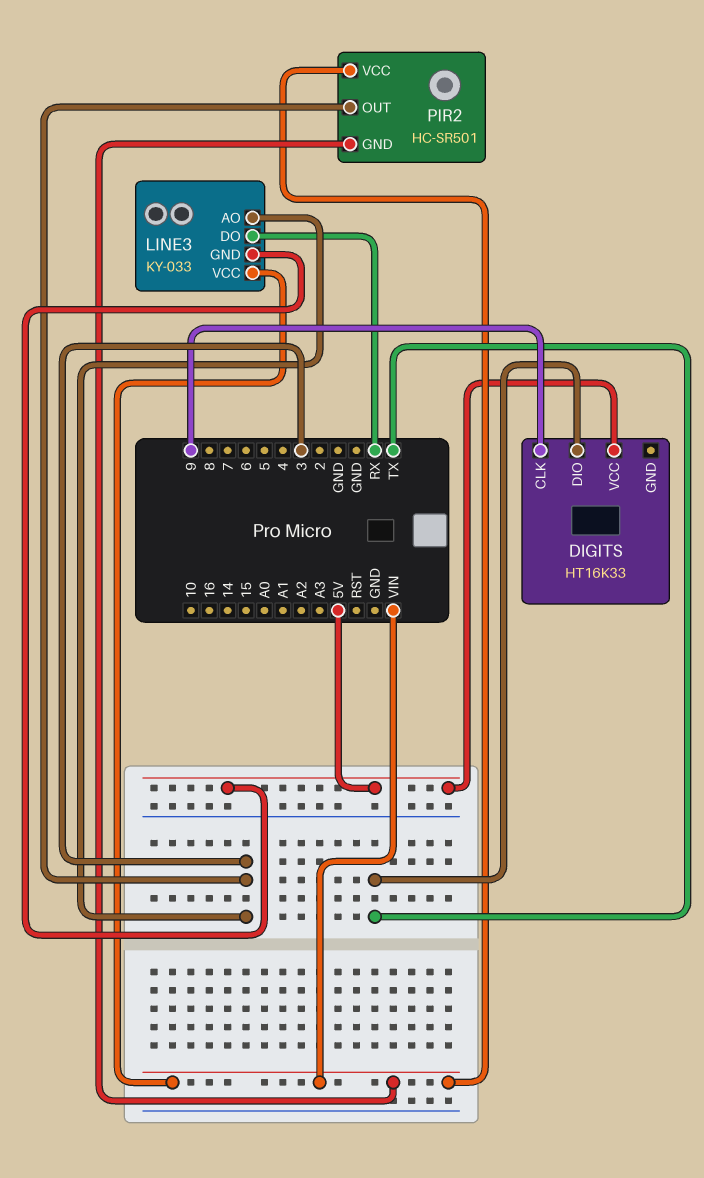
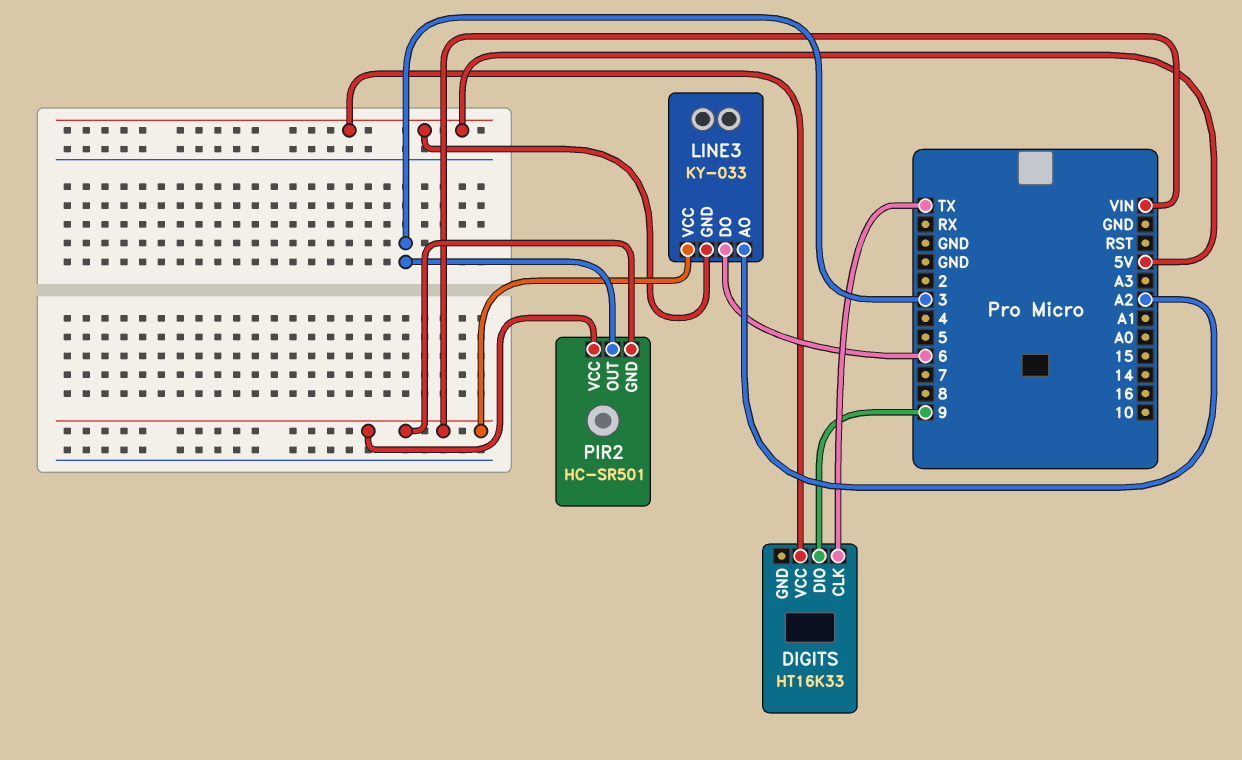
DIGITS pin CLK: 9 -> TX
DIGITS pin DIO: TX -> 9
LINE3 pin AO: 3 -> A2
LINE3 pin DO: RX -> 6

